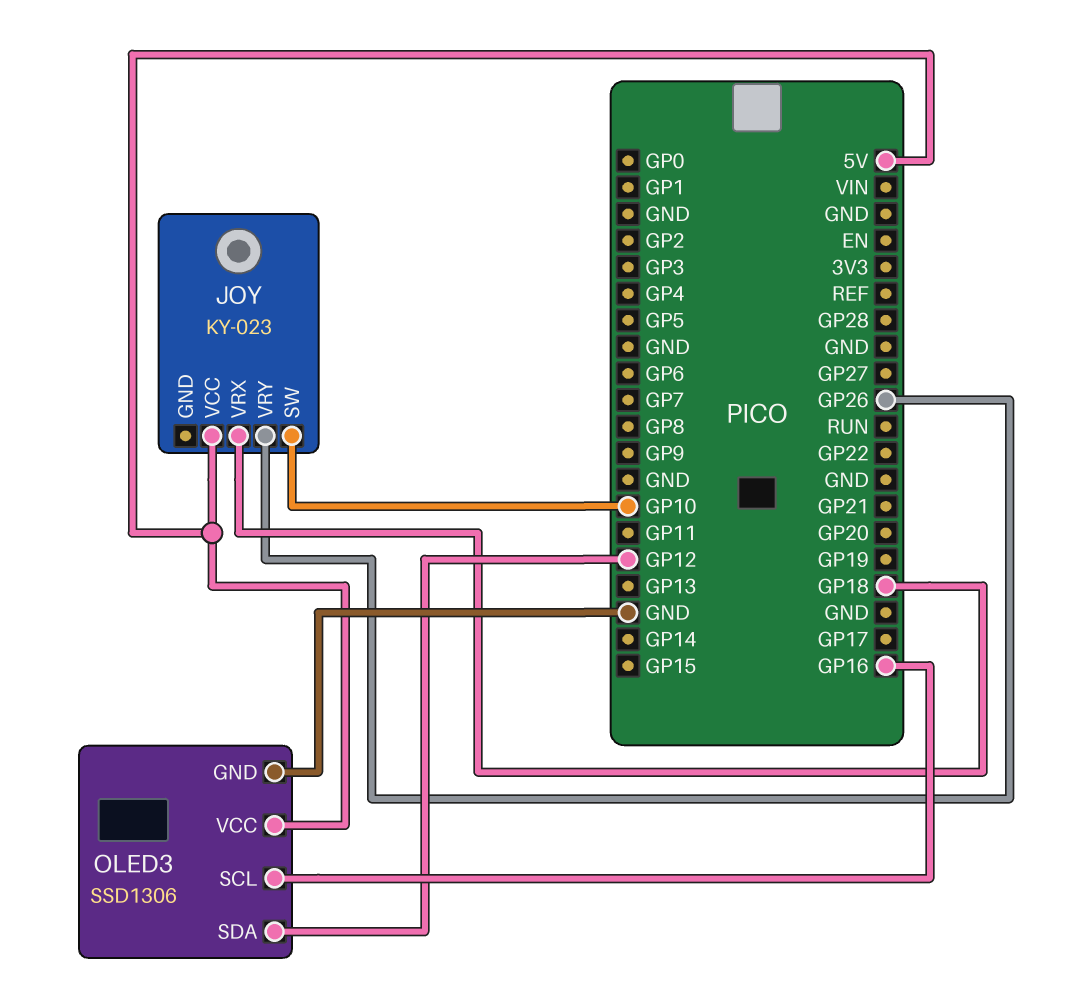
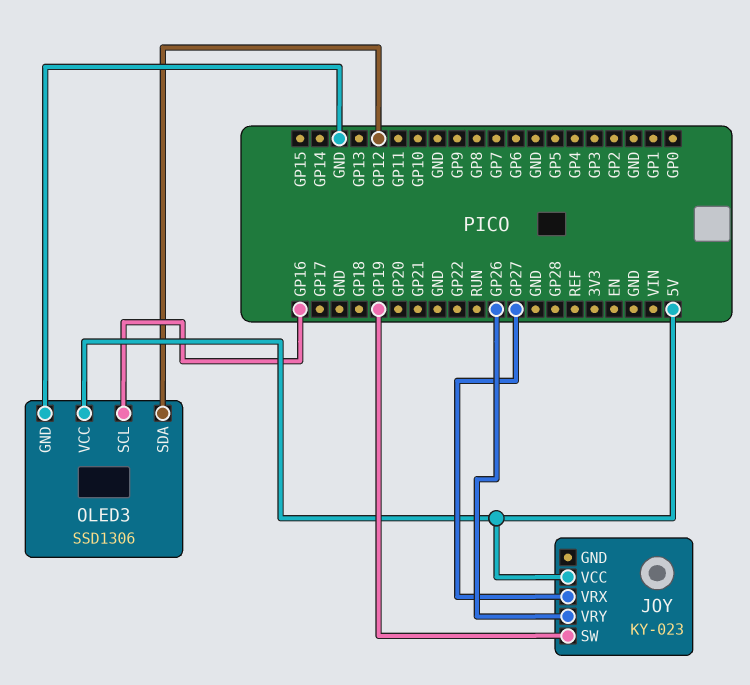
JOY pin SW: GP10 -> GP19
JOY pin VRX: GP18 -> GP27

